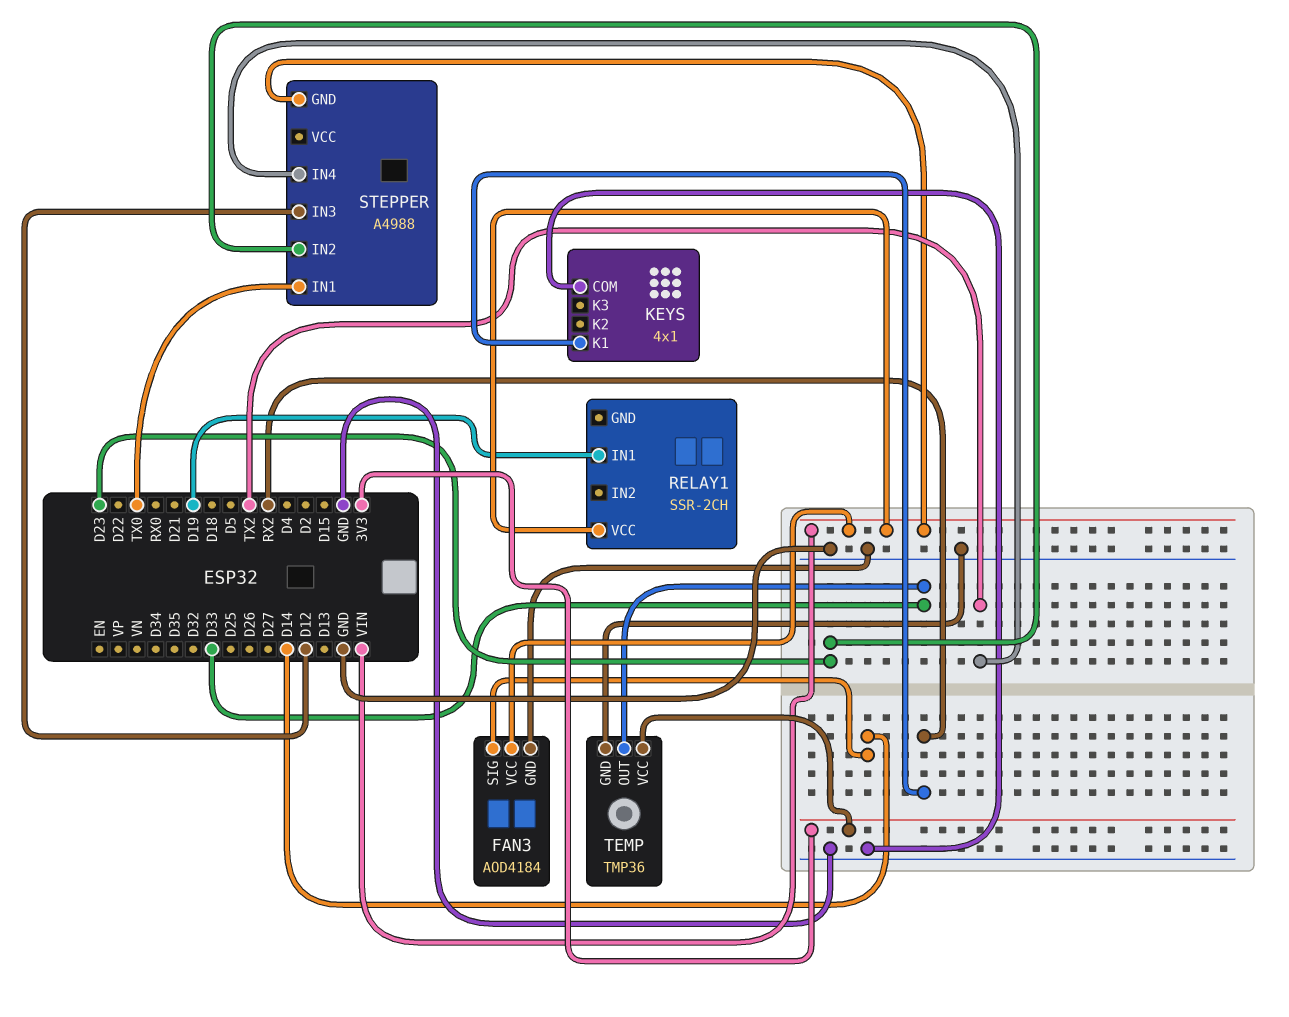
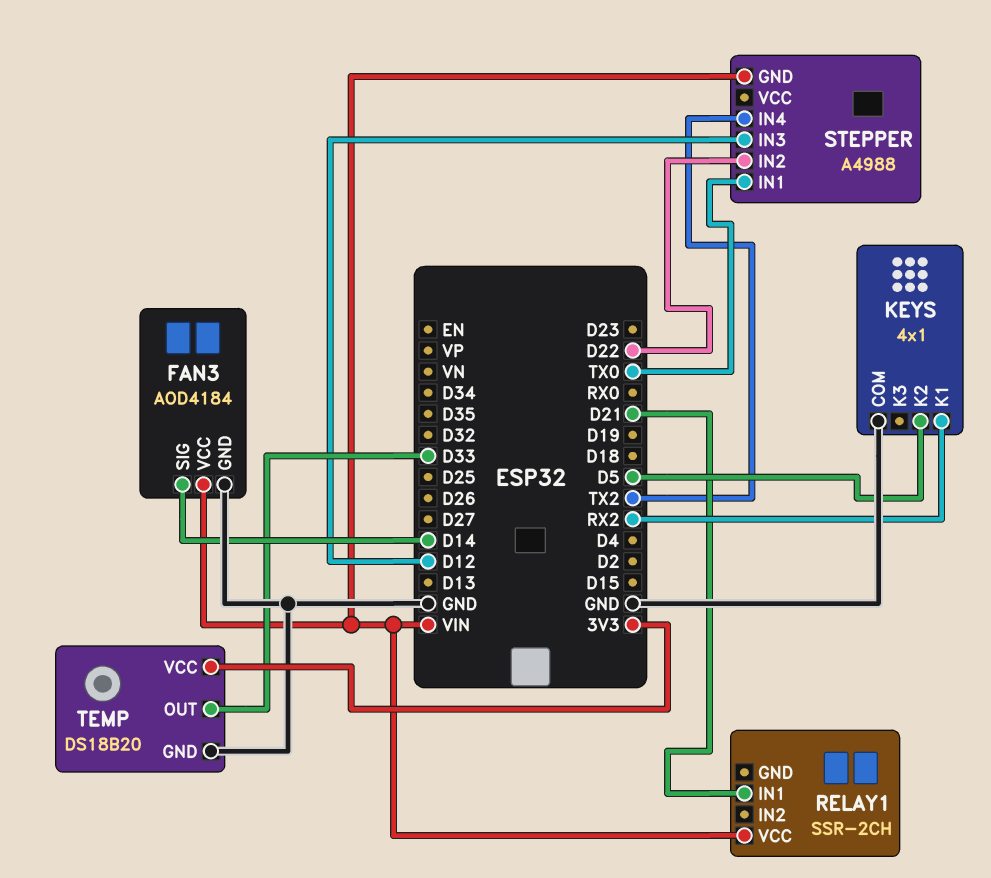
KEYS pin K2: none -> D5
RELAY1 pin IN1: D19 -> D21
STEPPER pin IN2: D23 -> D22
TEMP: TMP36 -> DS18B20

